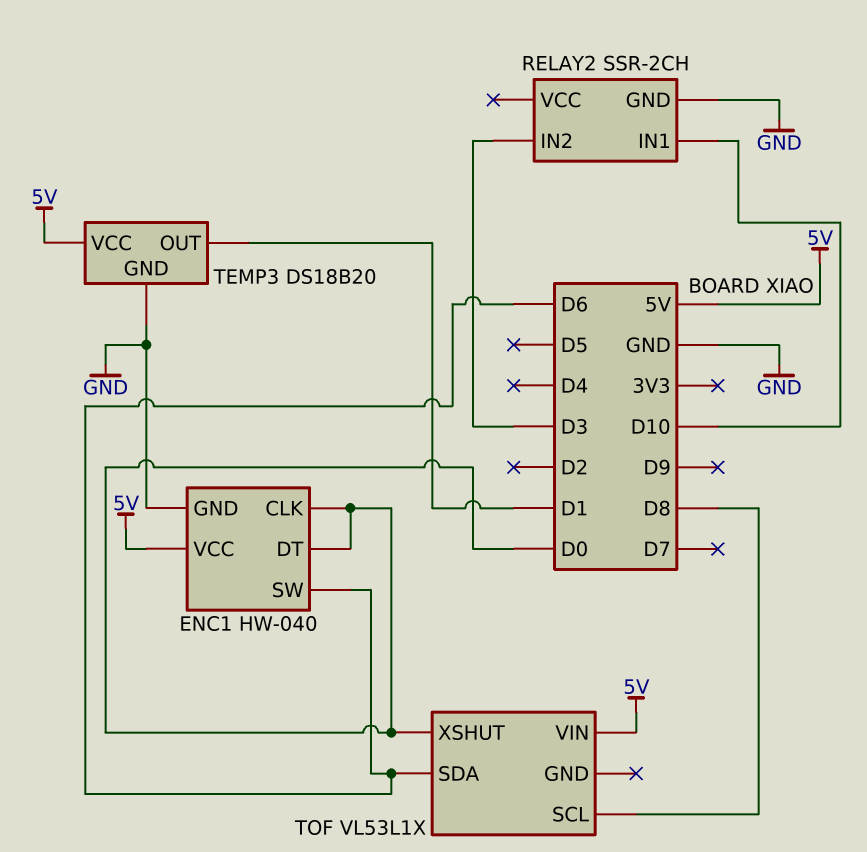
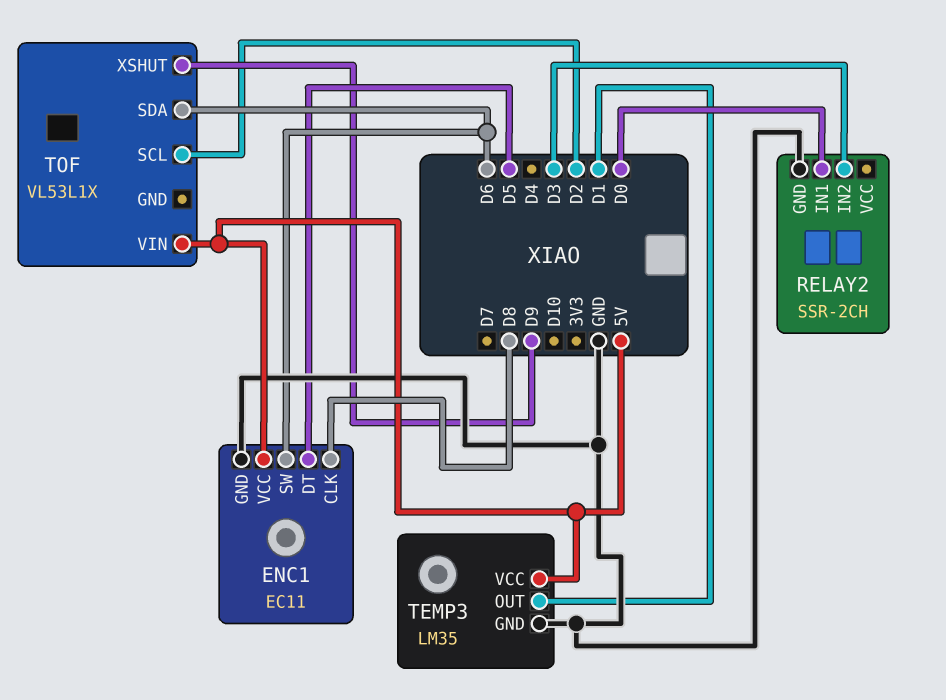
ENC1: HW-040 -> EC11
ENC1 pin CLK: D0 -> D8
ENC1 pin DT: D0 -> D5
RELAY2 pin IN1: D10 -> D0
TEMP3: DS18B20 -> LM35
TOF pin SCL: D8 -> D2
TOF pin XSHUT: D0 -> D9

